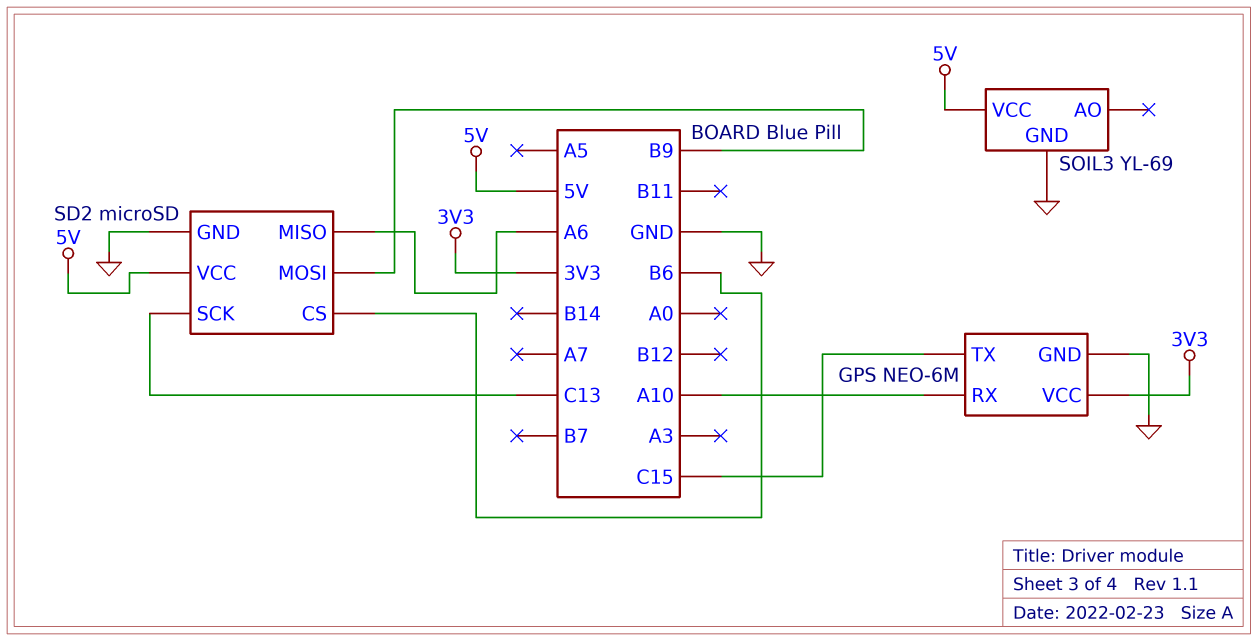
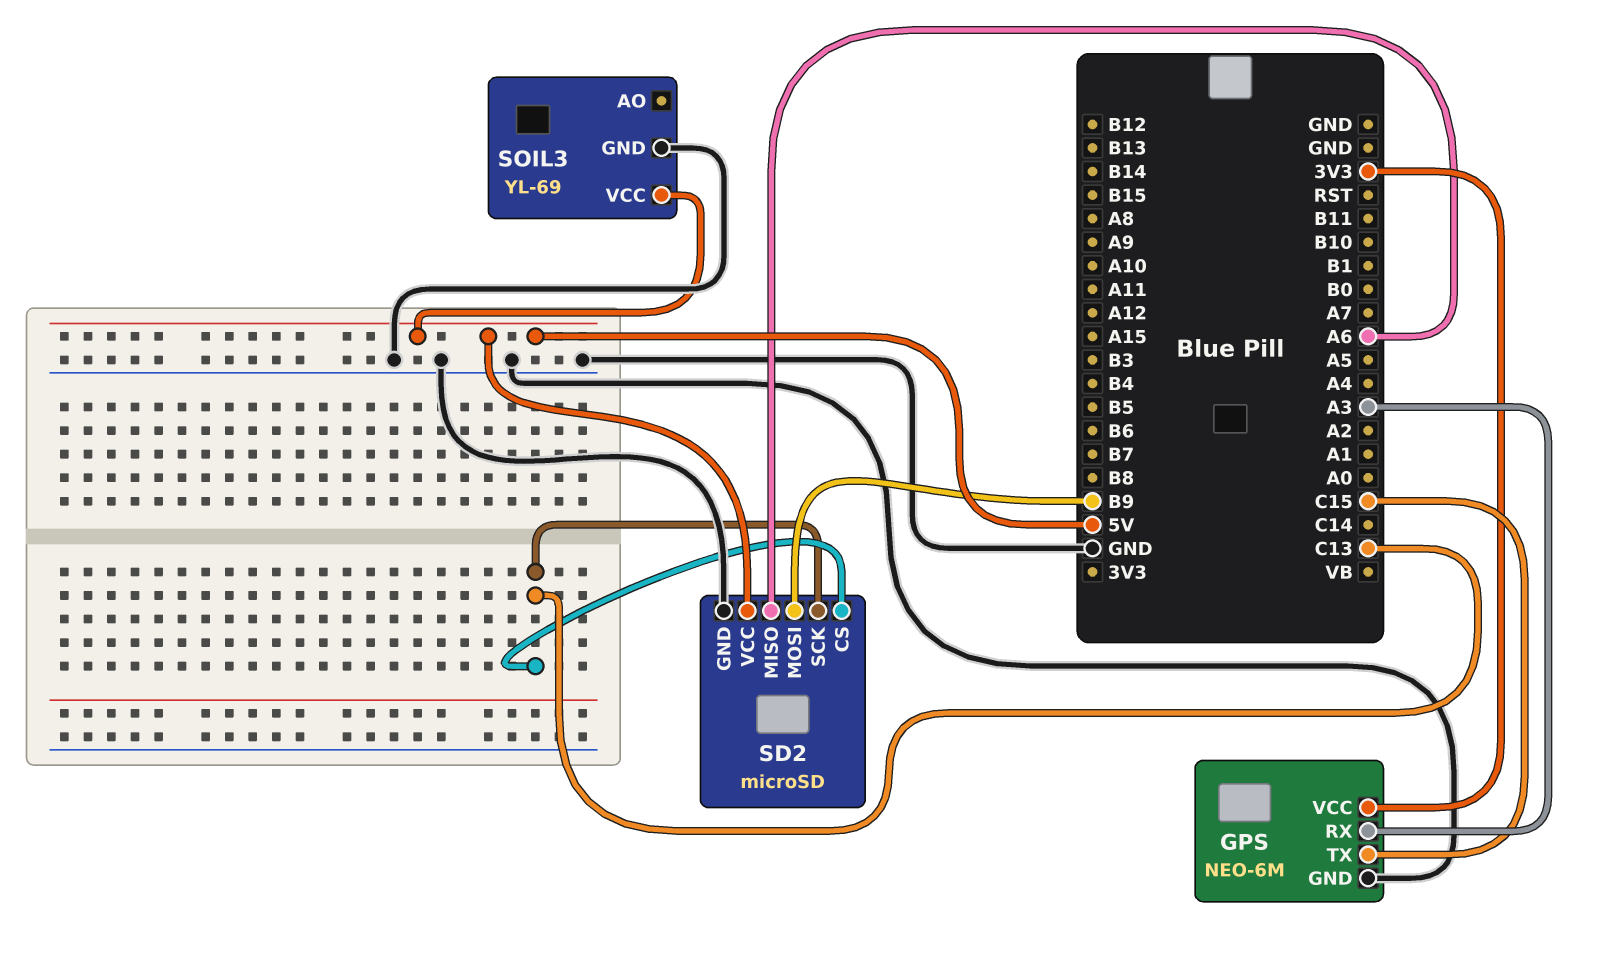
GPS pin RX: A10 -> A3
SD2 pin CS: B6 -> C13

